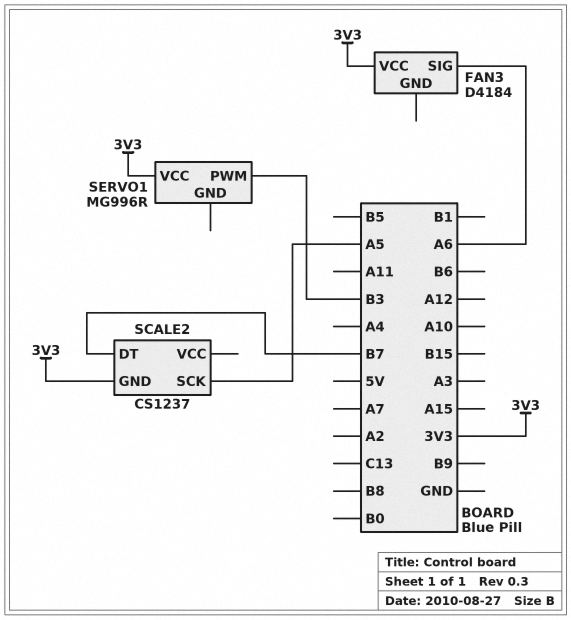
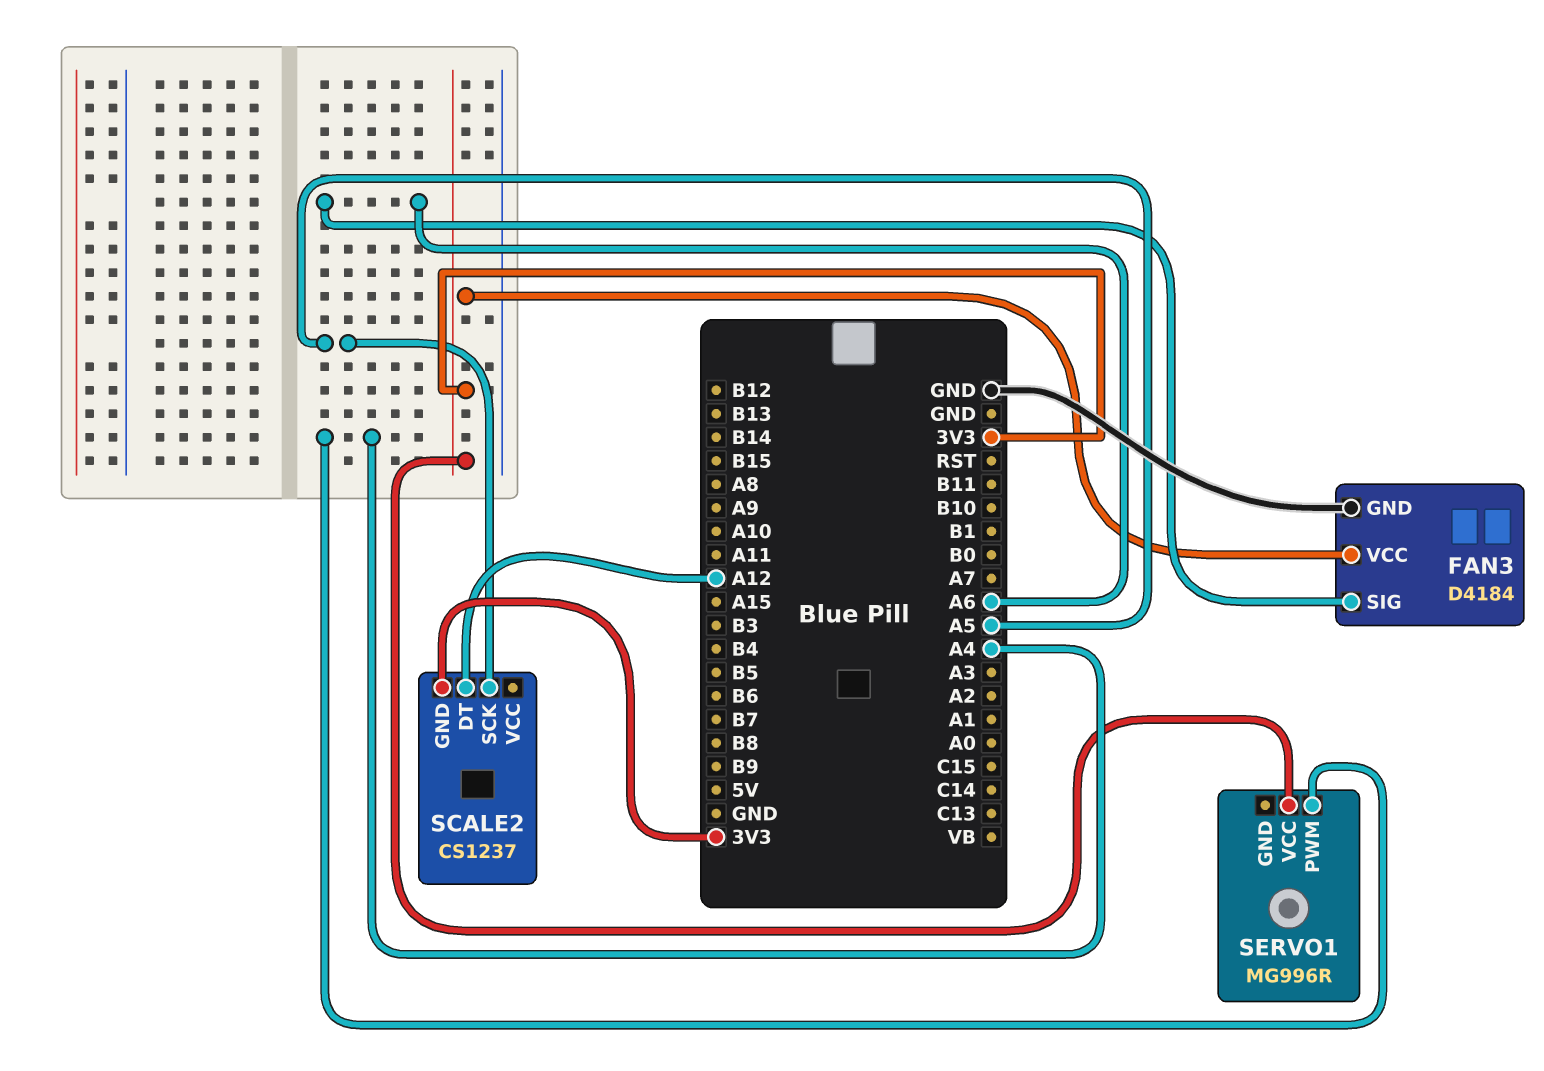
FAN3 pin GND: none -> GND
SCALE2 pin DT: B7 -> A12
SERVO1 pin PWM: B3 -> A4

